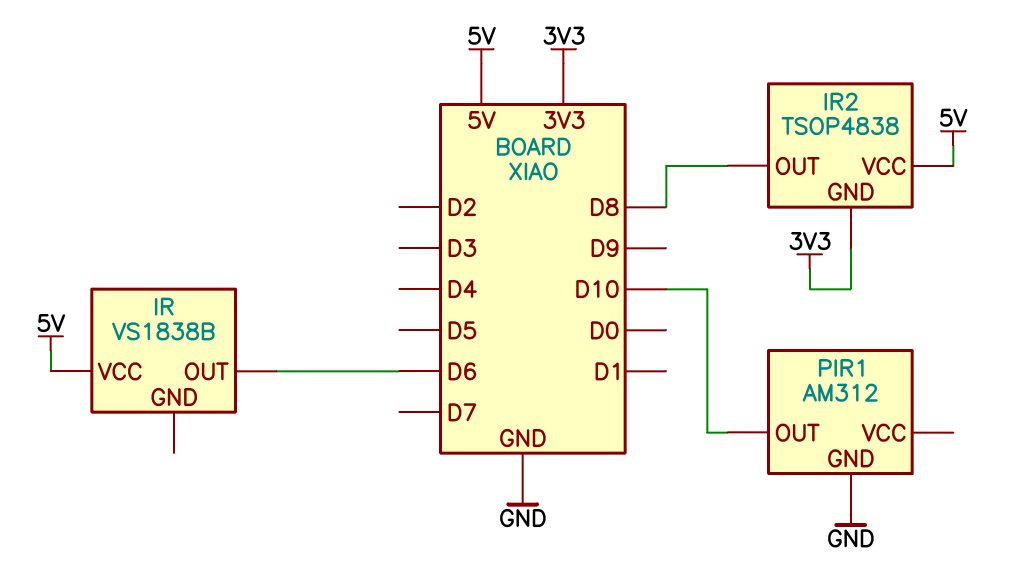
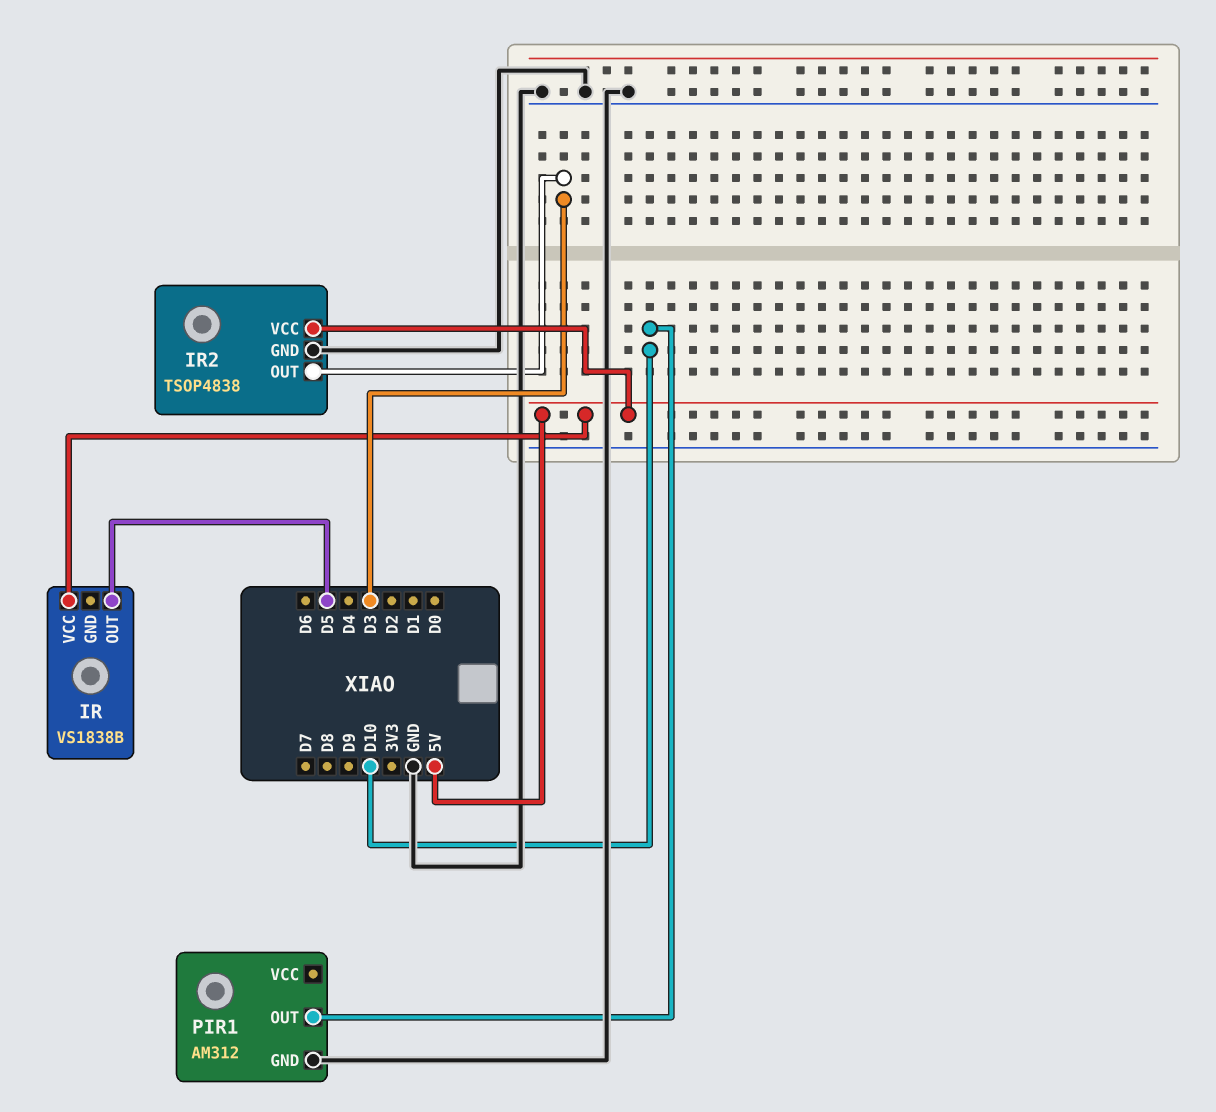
IR pin OUT: D6 -> D5
IR2 pin GND: 3V3 -> GND
IR2 pin OUT: D8 -> D3

